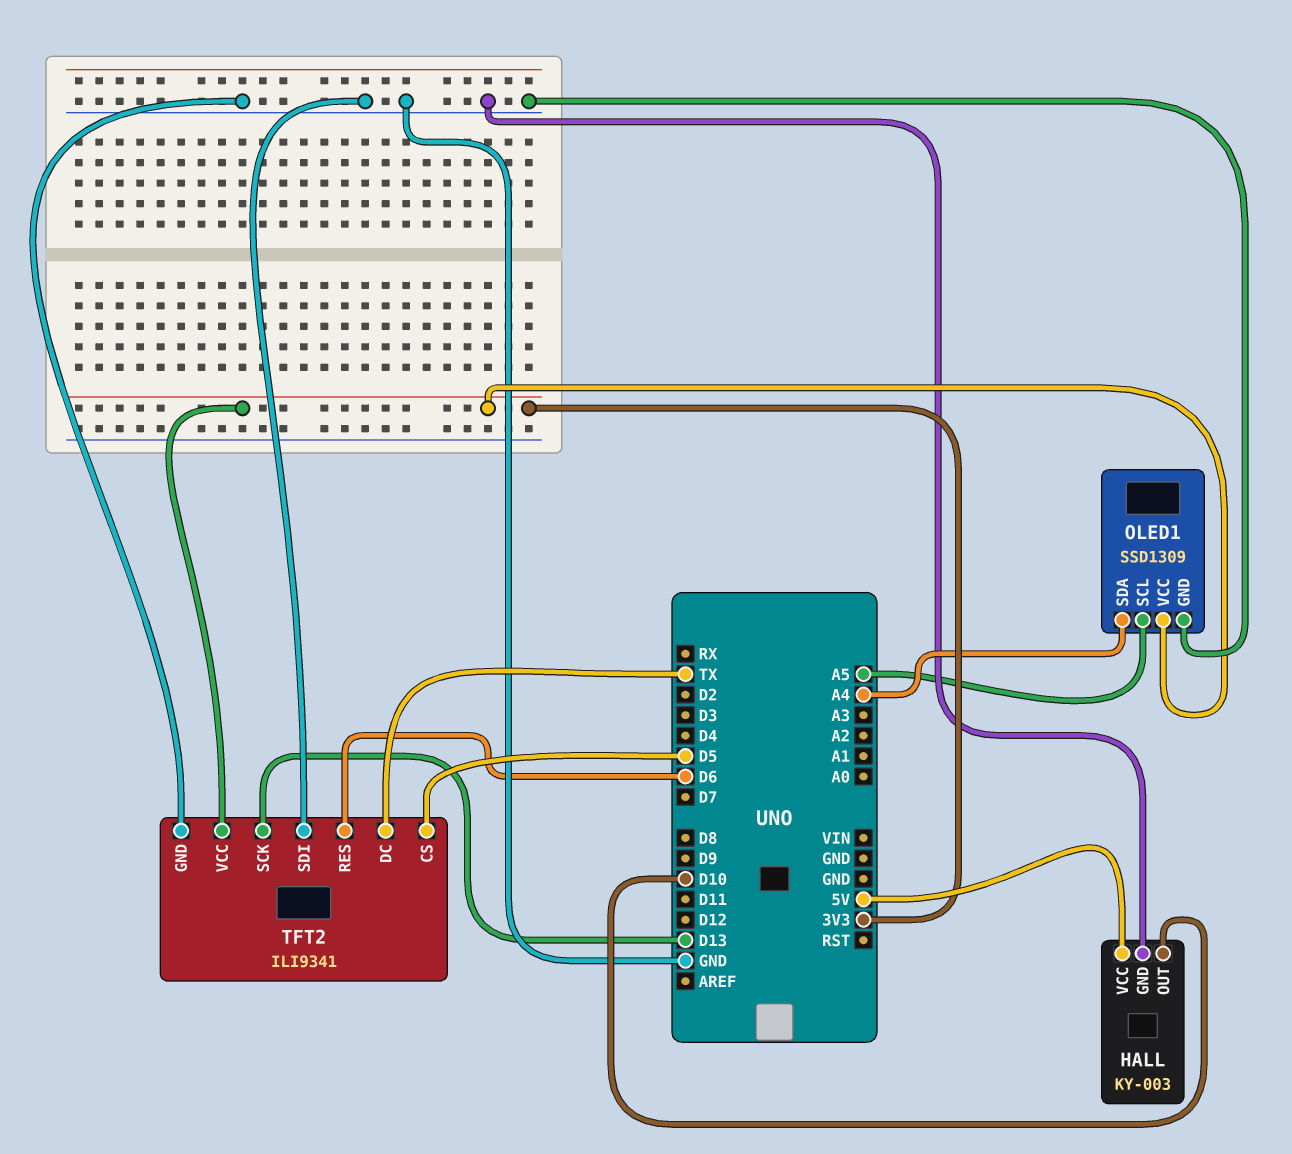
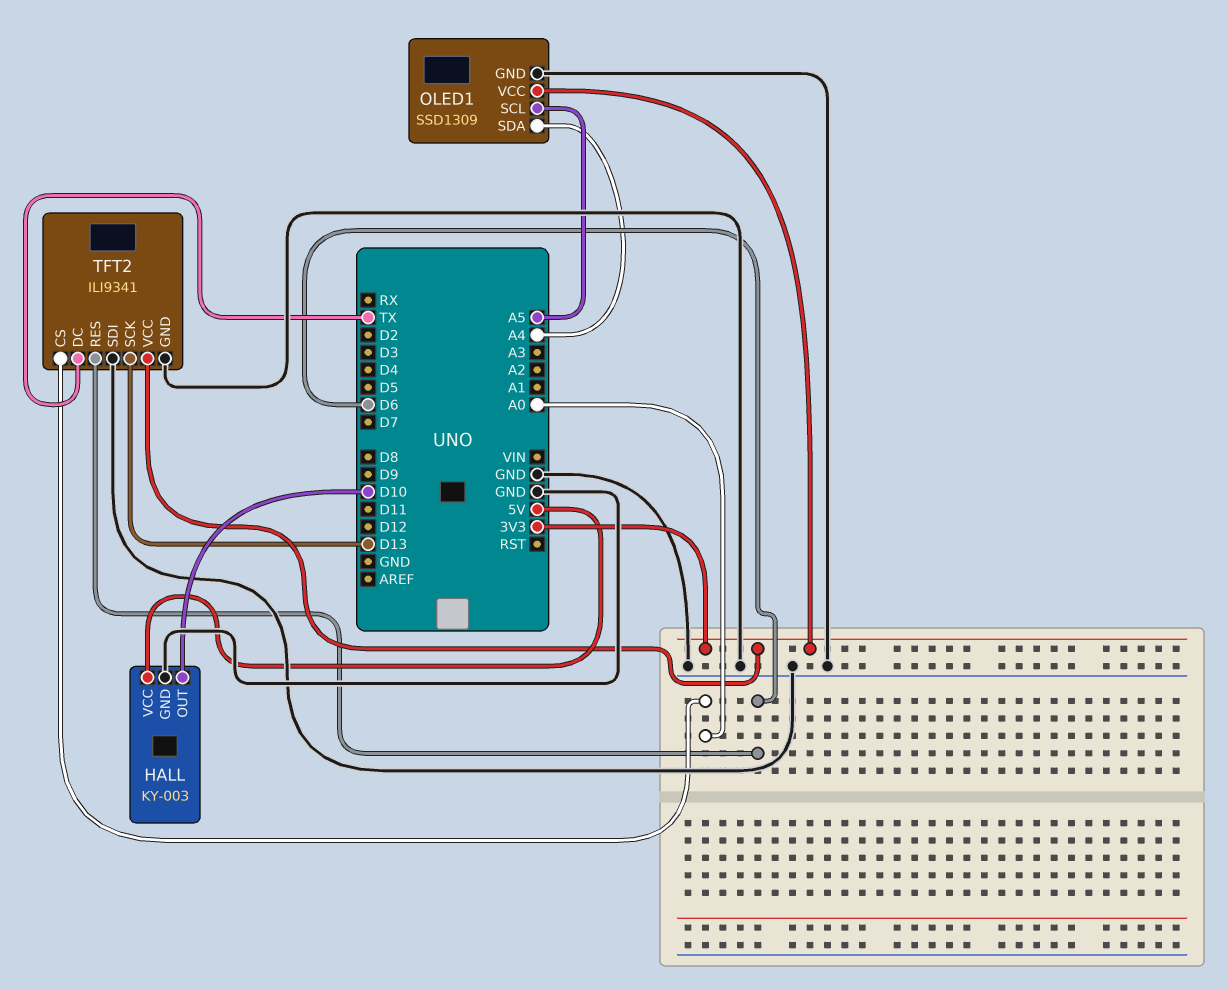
TFT2 pin CS: D5 -> A0

